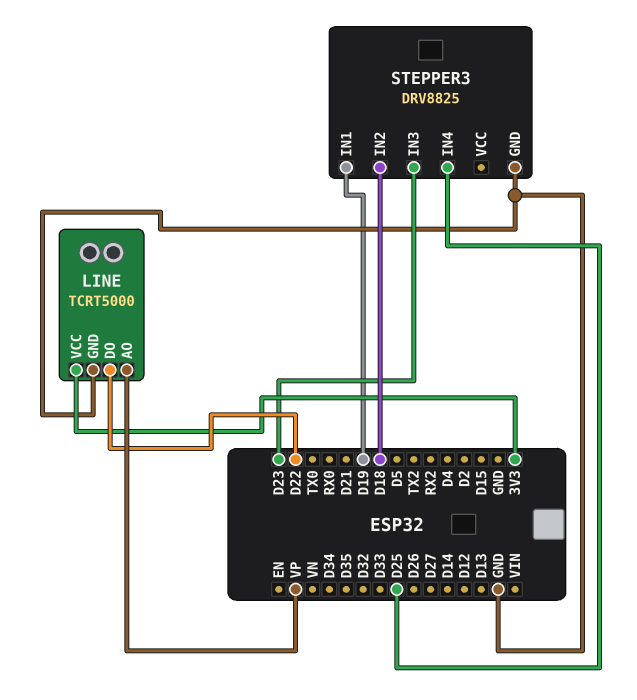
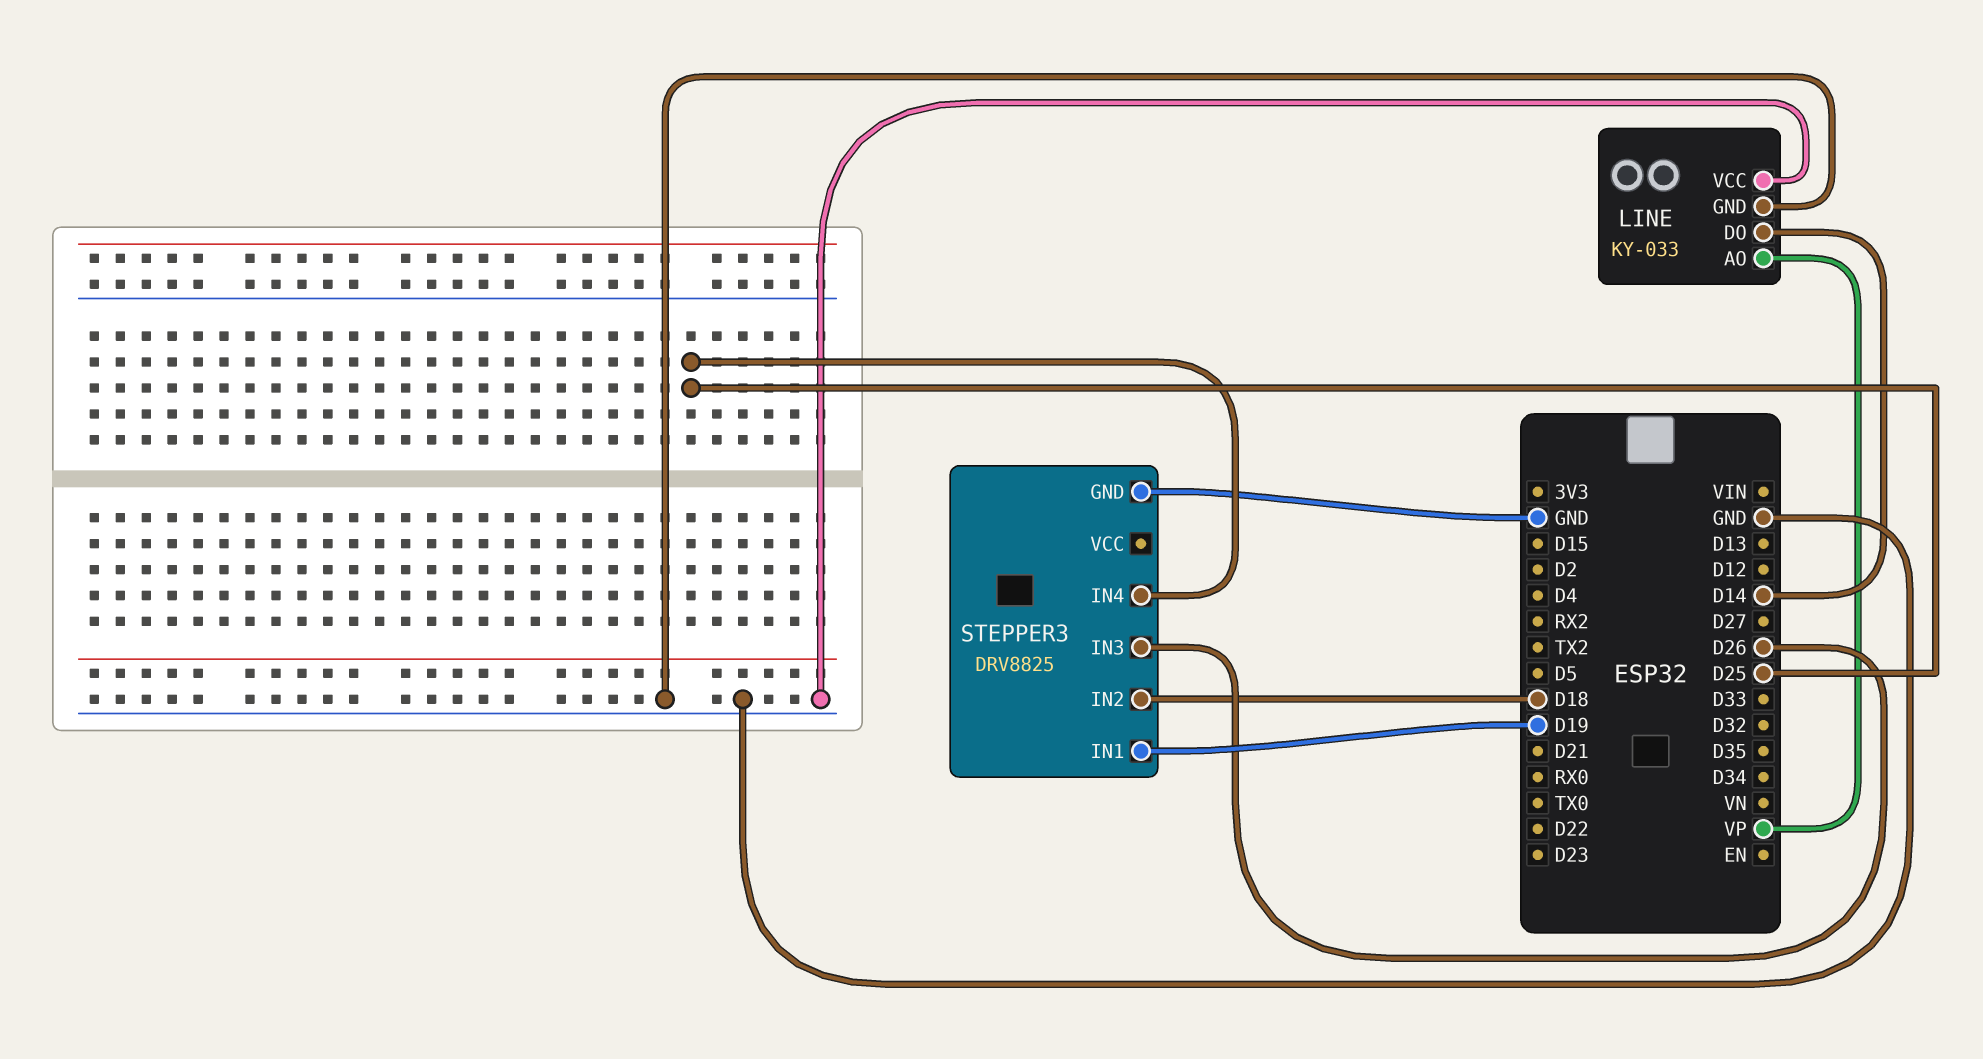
LINE: TCRT5000 -> KY-033
LINE pin DO: D22 -> D14
LINE pin VCC: 3V3 -> GND
STEPPER3 pin IN3: D23 -> D26

